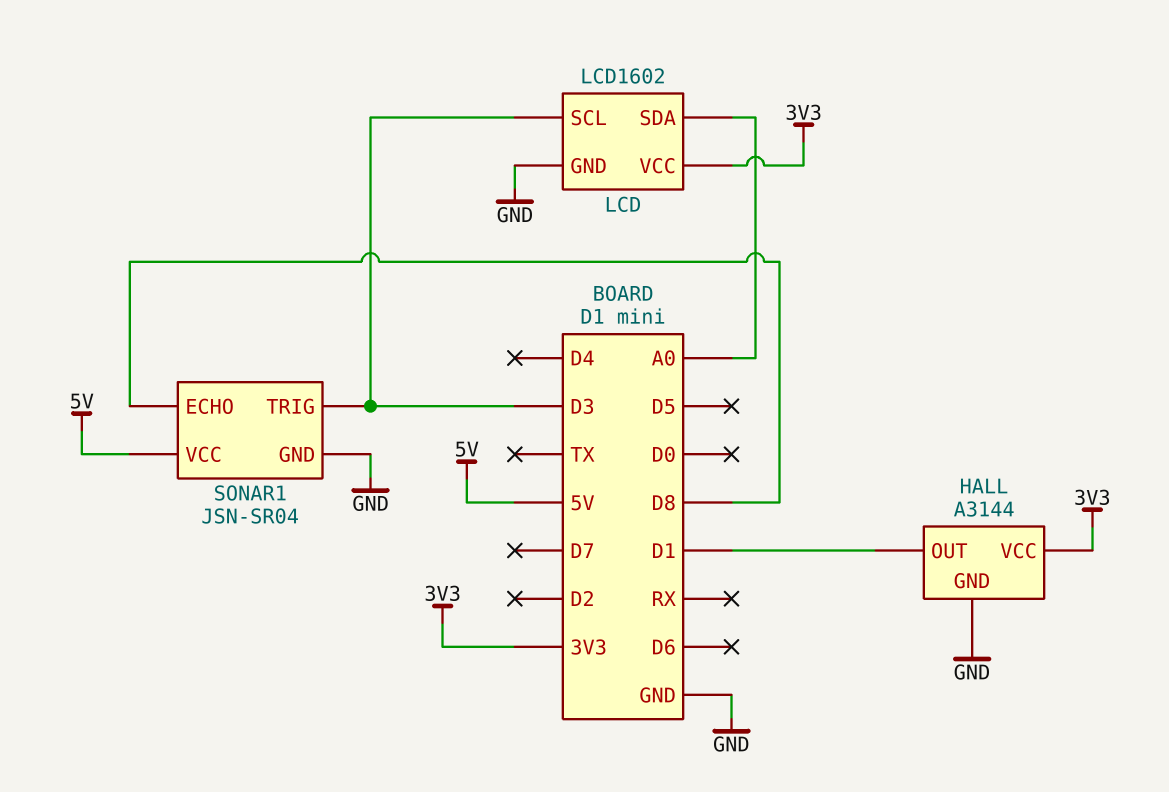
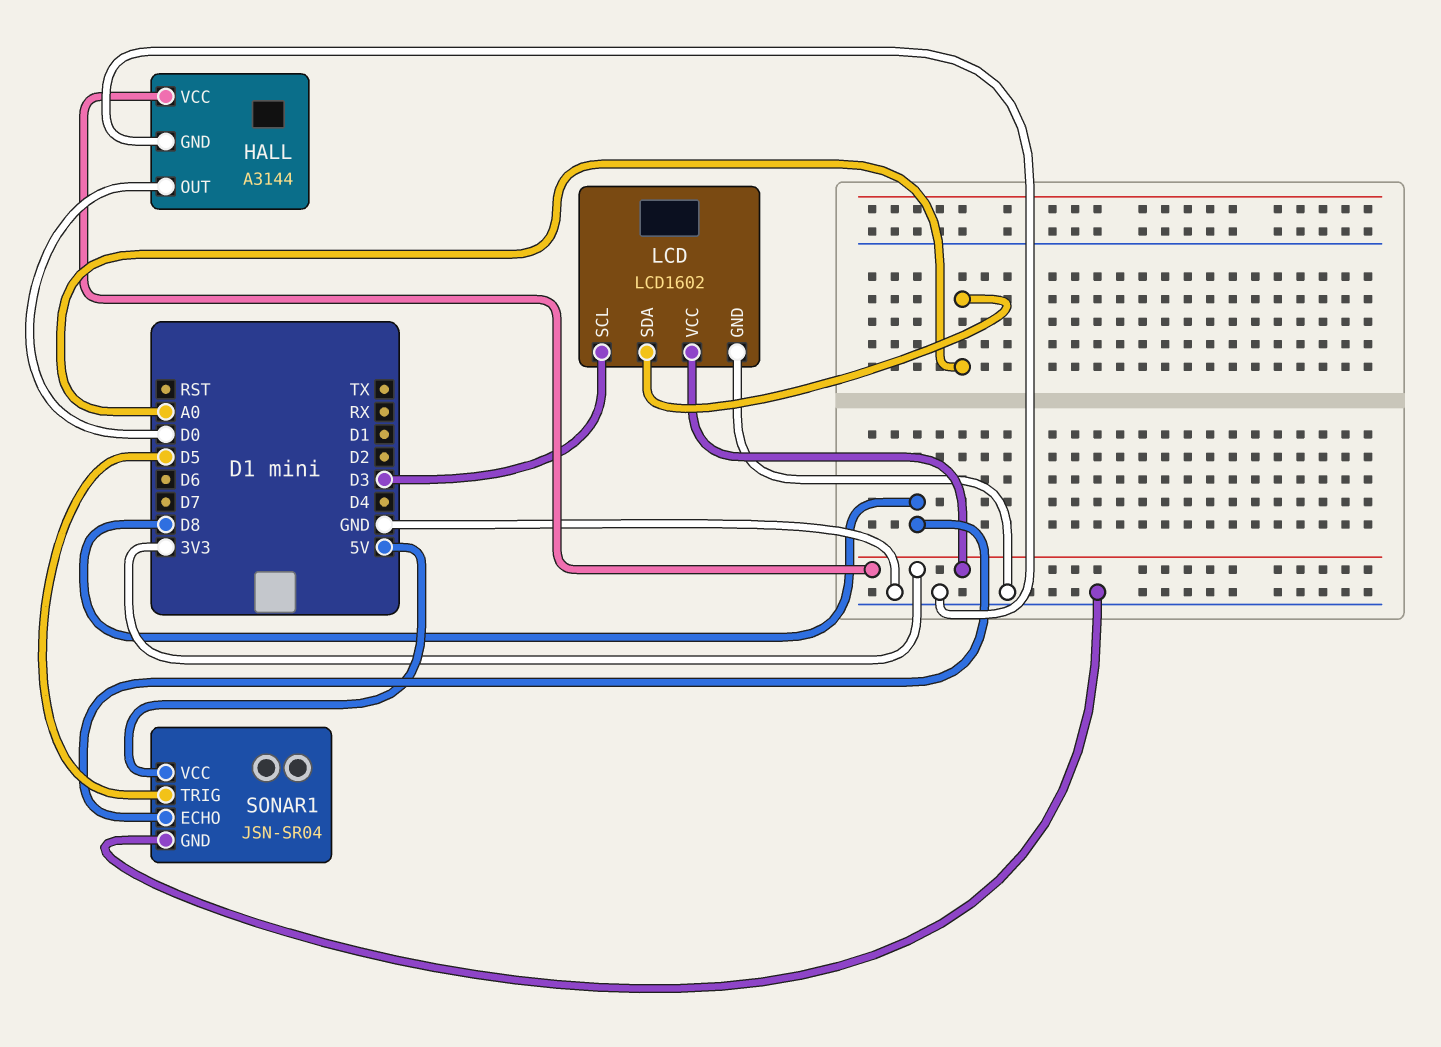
HALL pin OUT: D1 -> D0
SONAR1 pin TRIG: D3 -> D5

